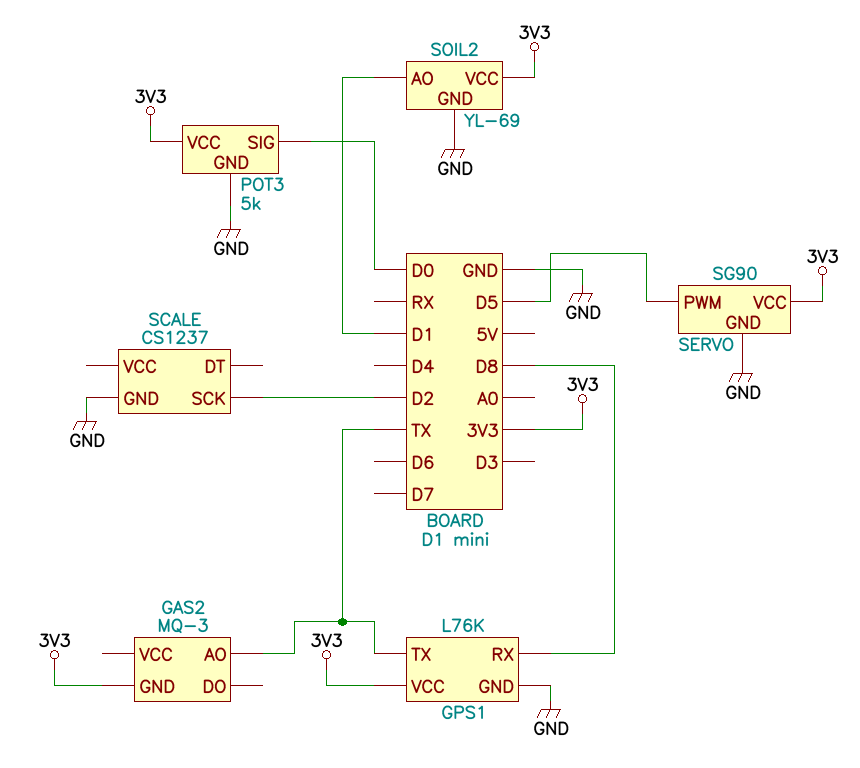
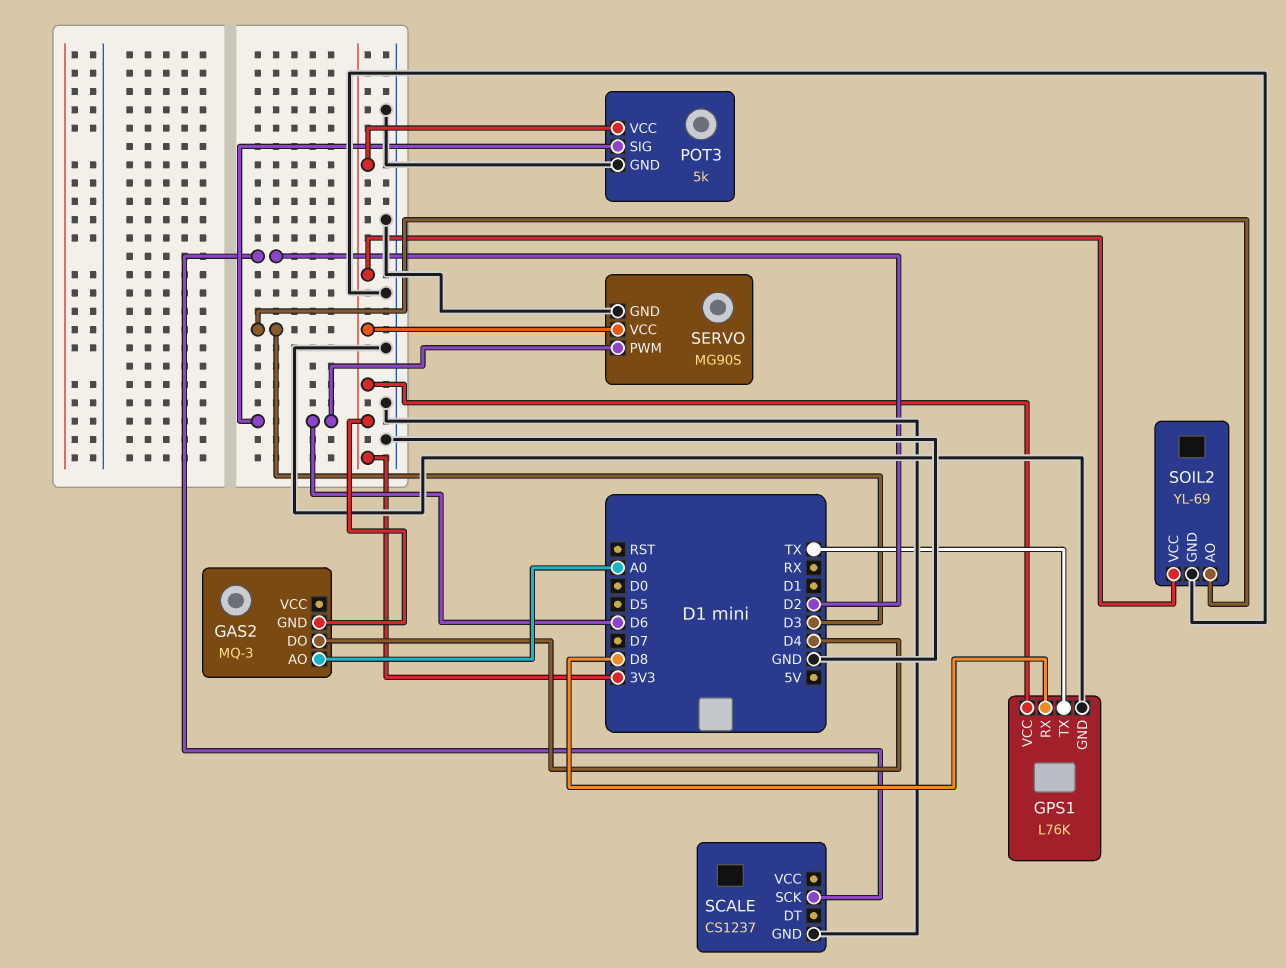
GAS2 pin AO: TX -> A0
GAS2 pin DO: none -> D4
POT3 pin SIG: D0 -> D6
SERVO: SG90 -> MG90S
SERVO pin PWM: D5 -> D6
SOIL2 pin AO: D1 -> D3

